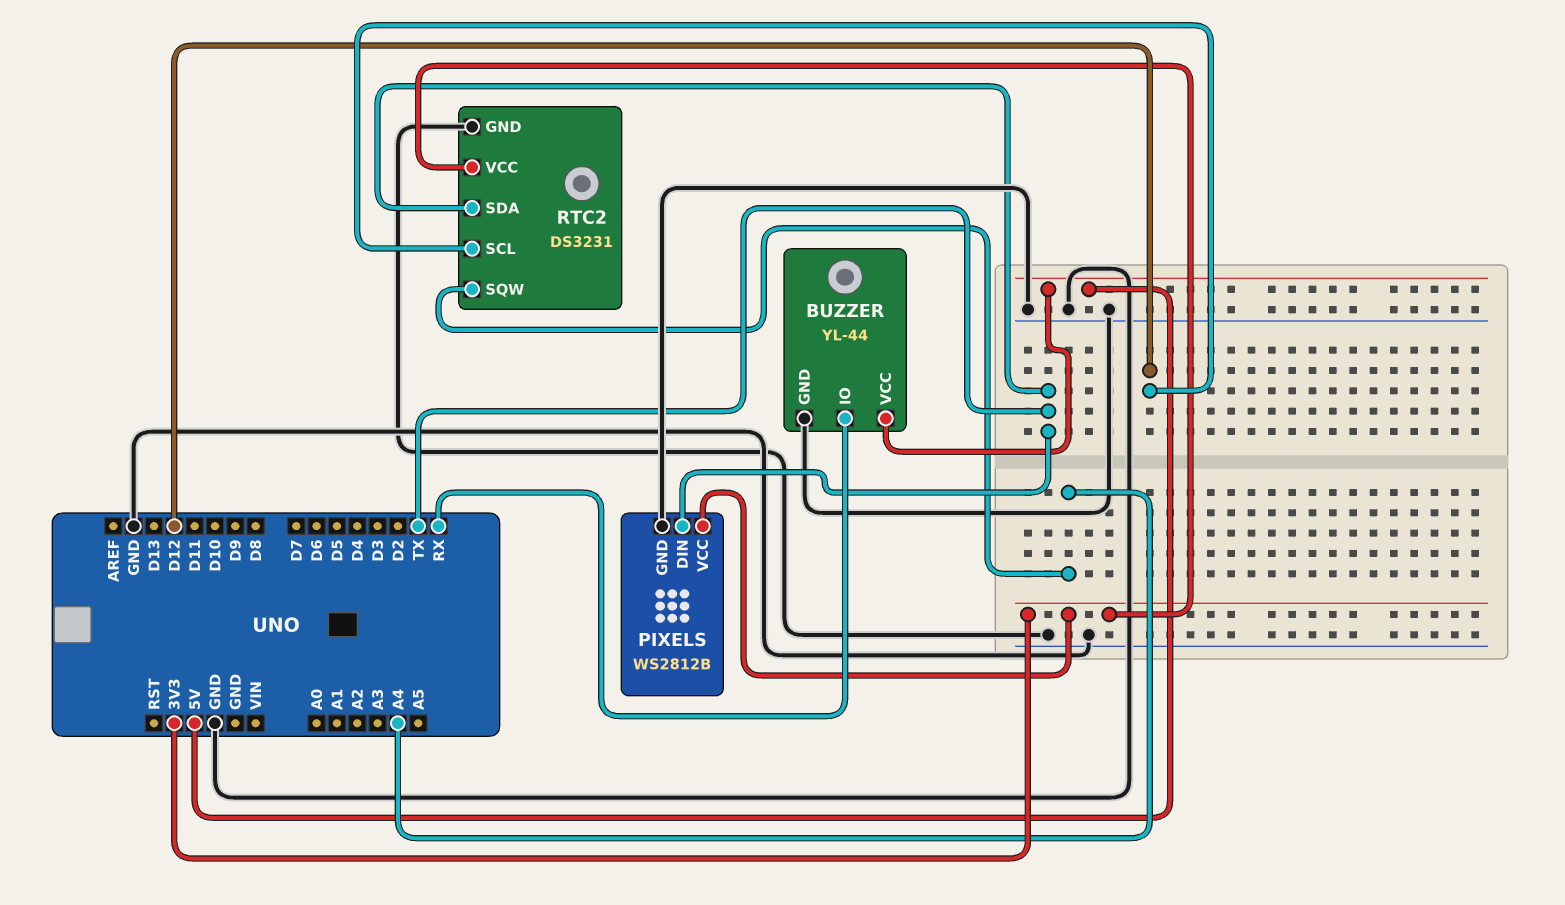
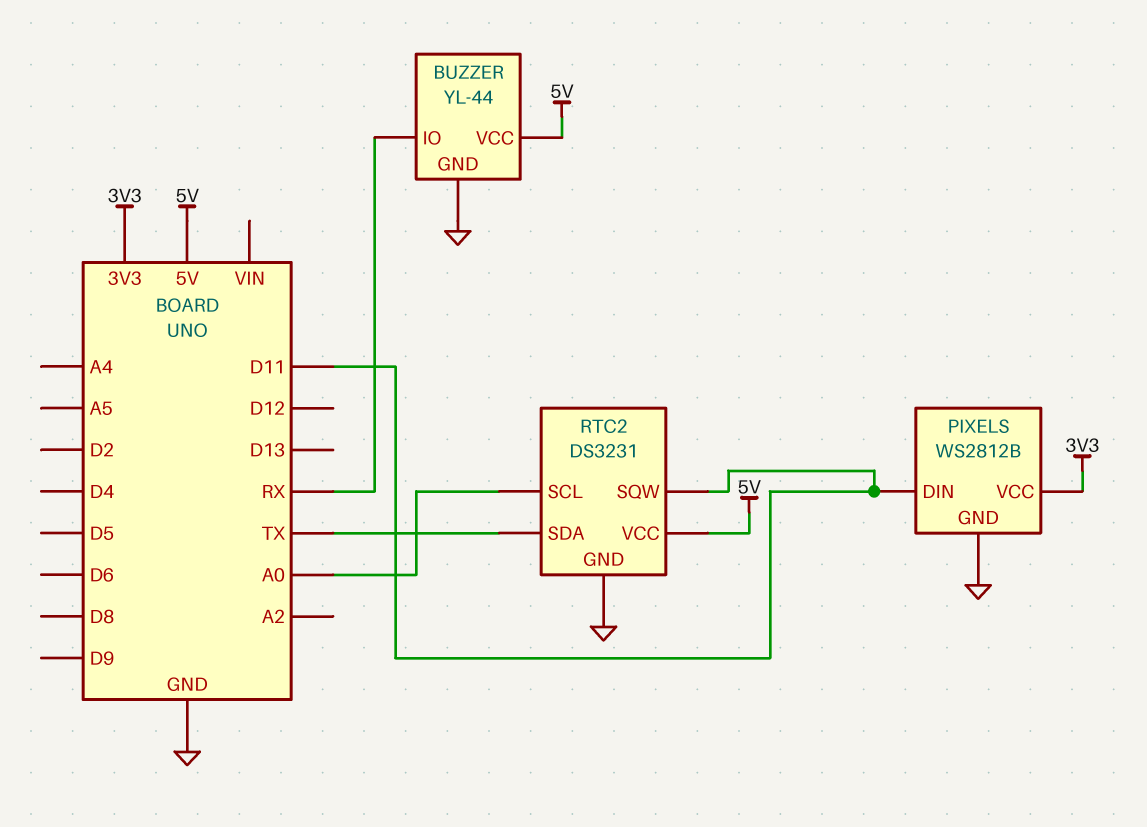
PIXELS pin DIN: TX -> D11
RTC2 pin SCL: D12 -> A0
RTC2 pin SQW: A4 -> D11
RTC2 pin VCC: 3V3 -> 5V

